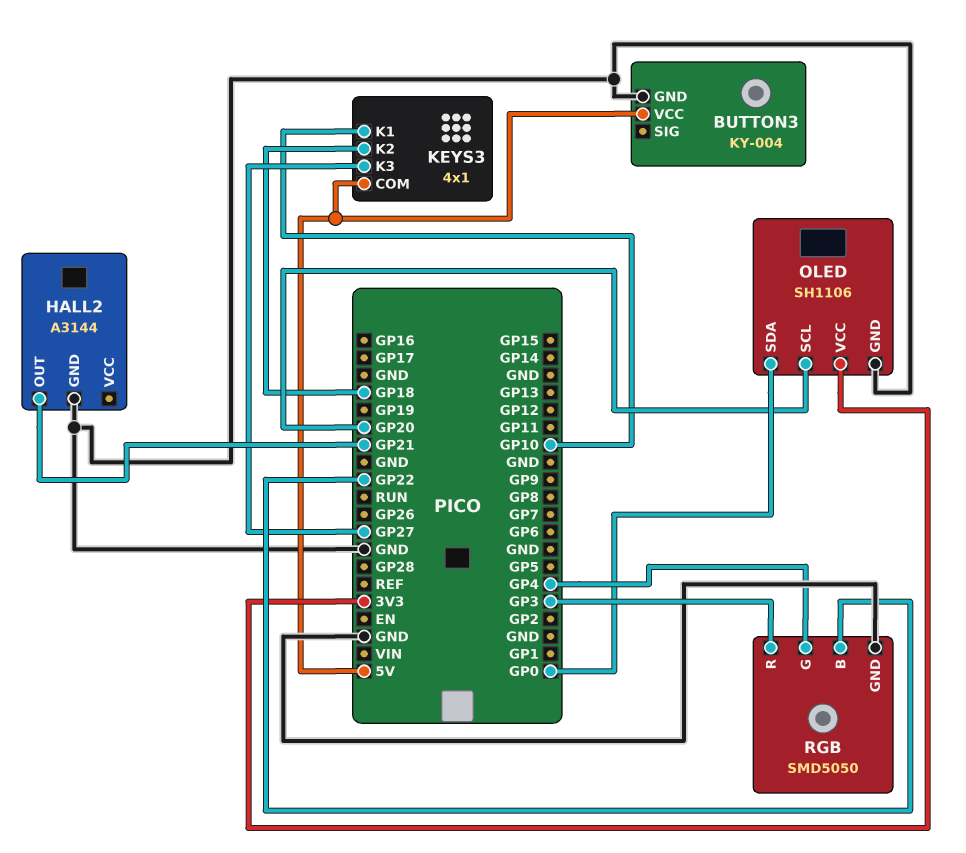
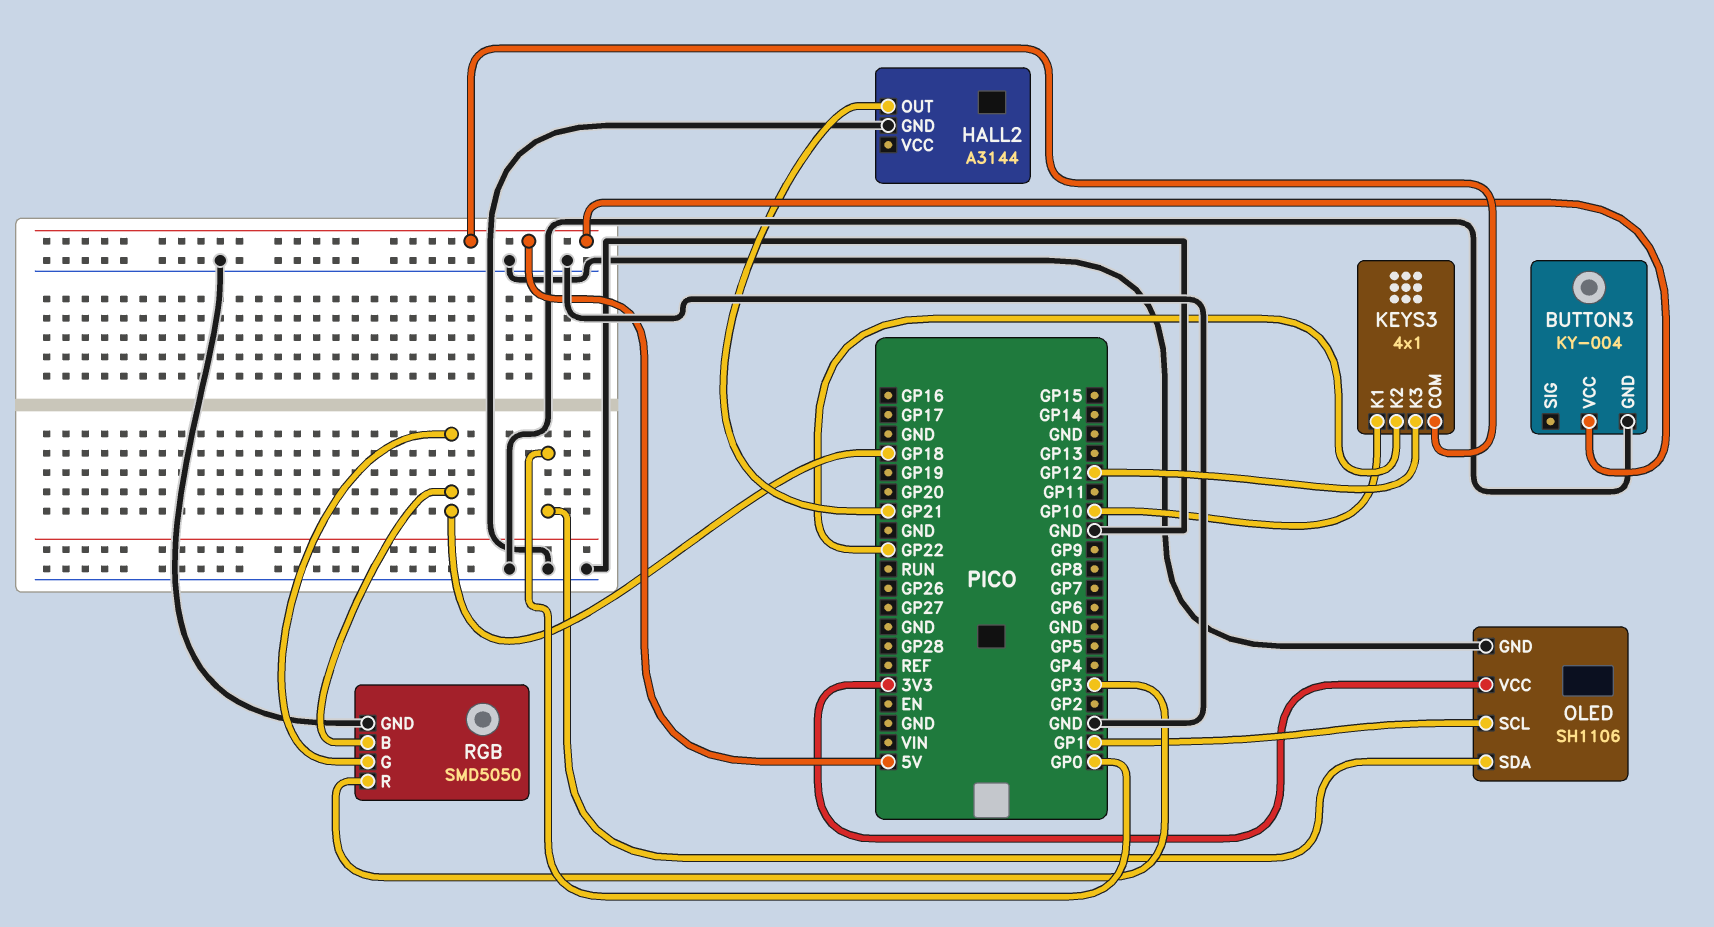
KEYS3 pin K2: GP18 -> GP22
KEYS3 pin K3: GP27 -> GP12
OLED pin SCL: GP20 -> GP1
RGB pin B: GP22 -> GP18
RGB pin G: GP4 -> GP18

